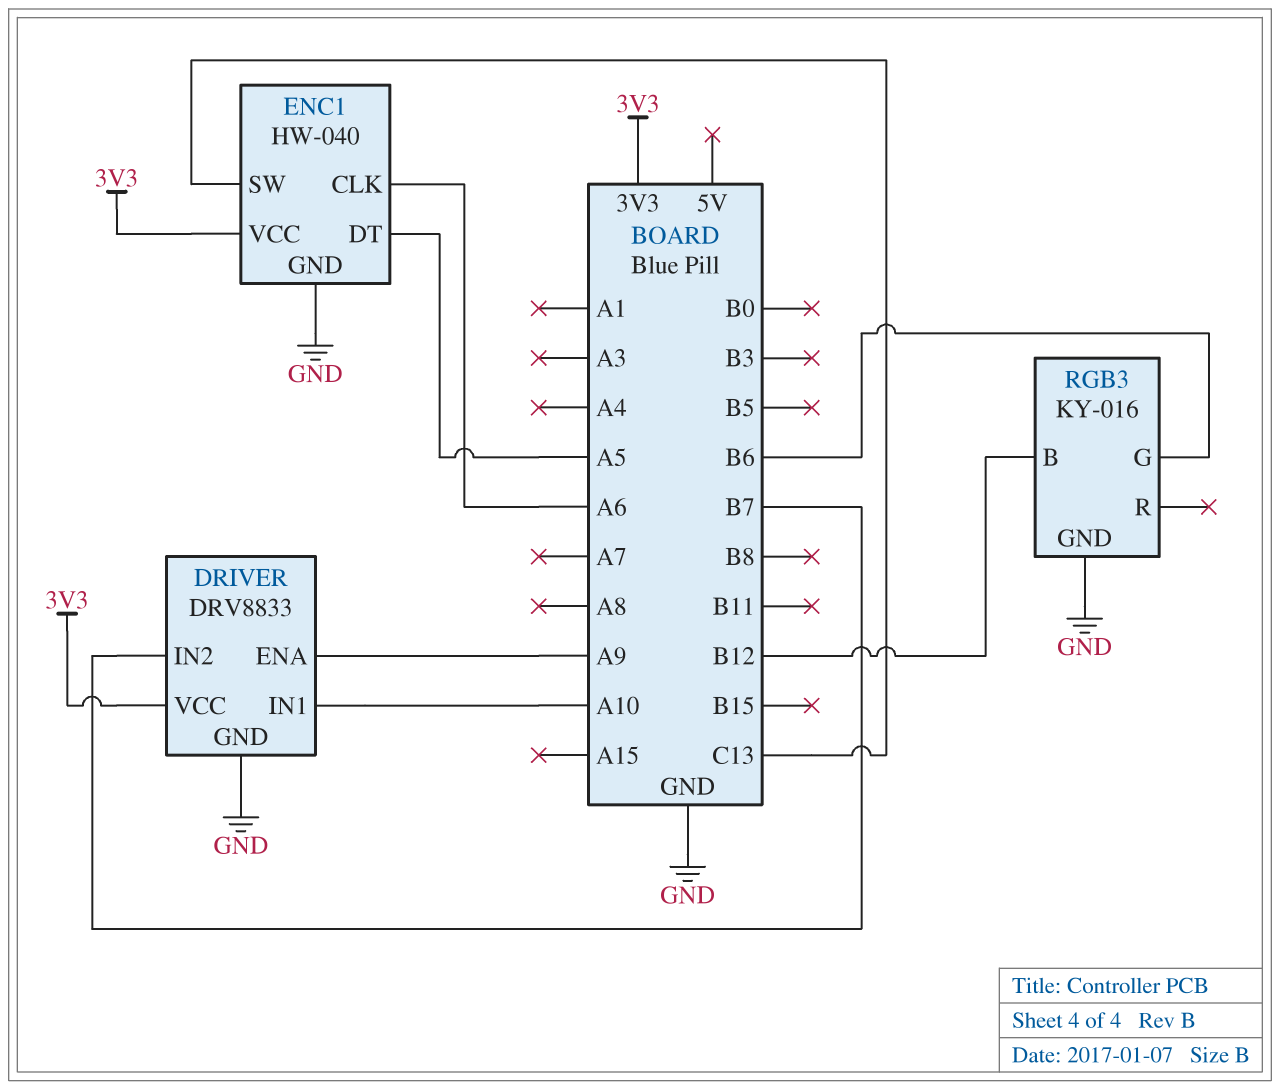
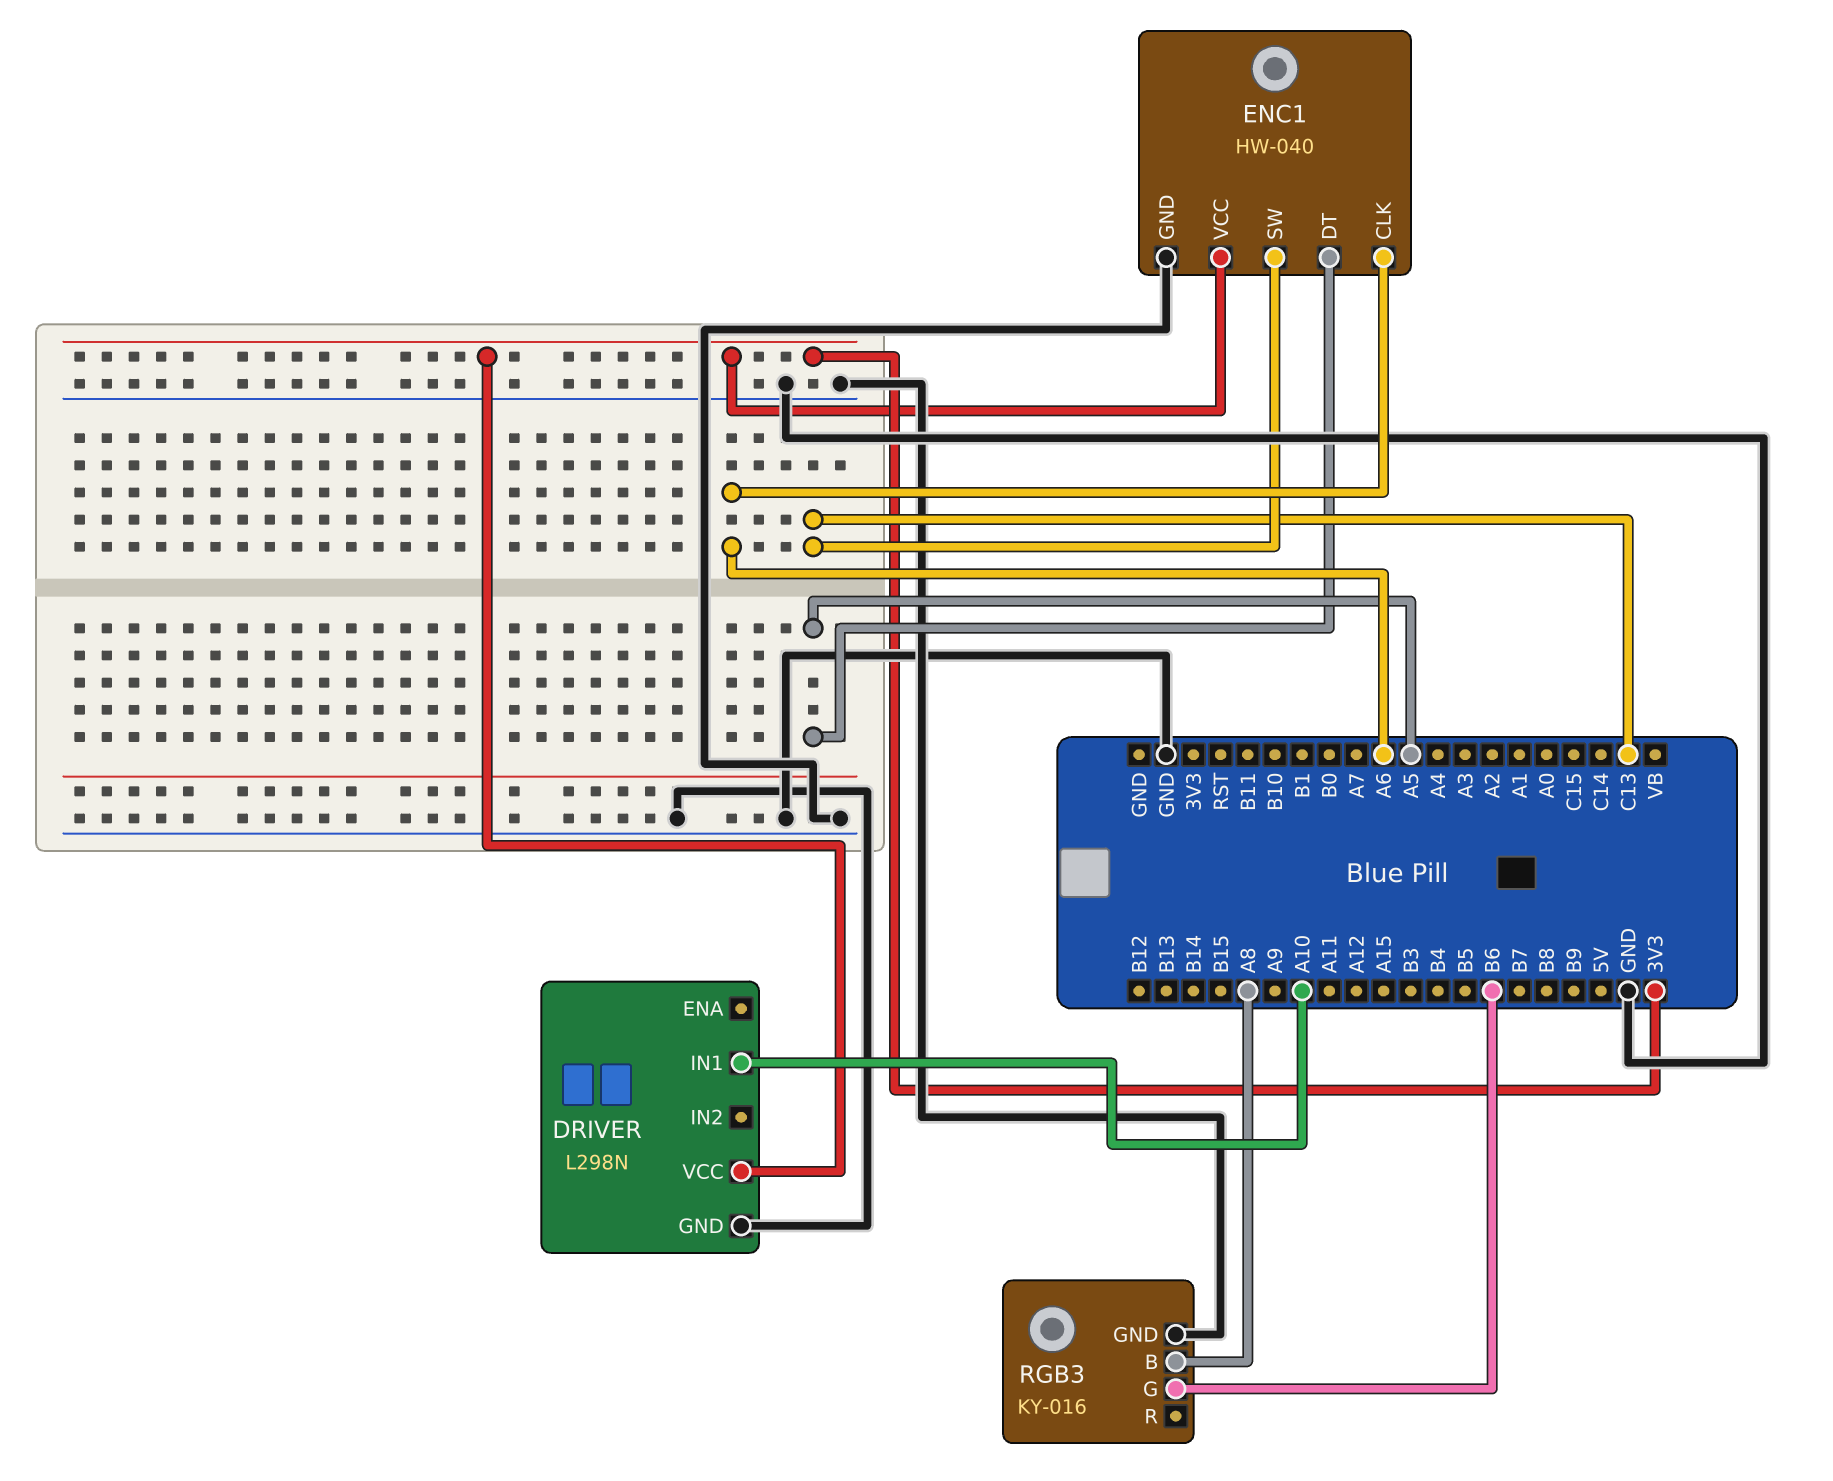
DRIVER: DRV8833 -> L298N
DRIVER pin ENA: A9 -> none
DRIVER pin IN2: B7 -> none
RGB3 pin B: B12 -> A8

